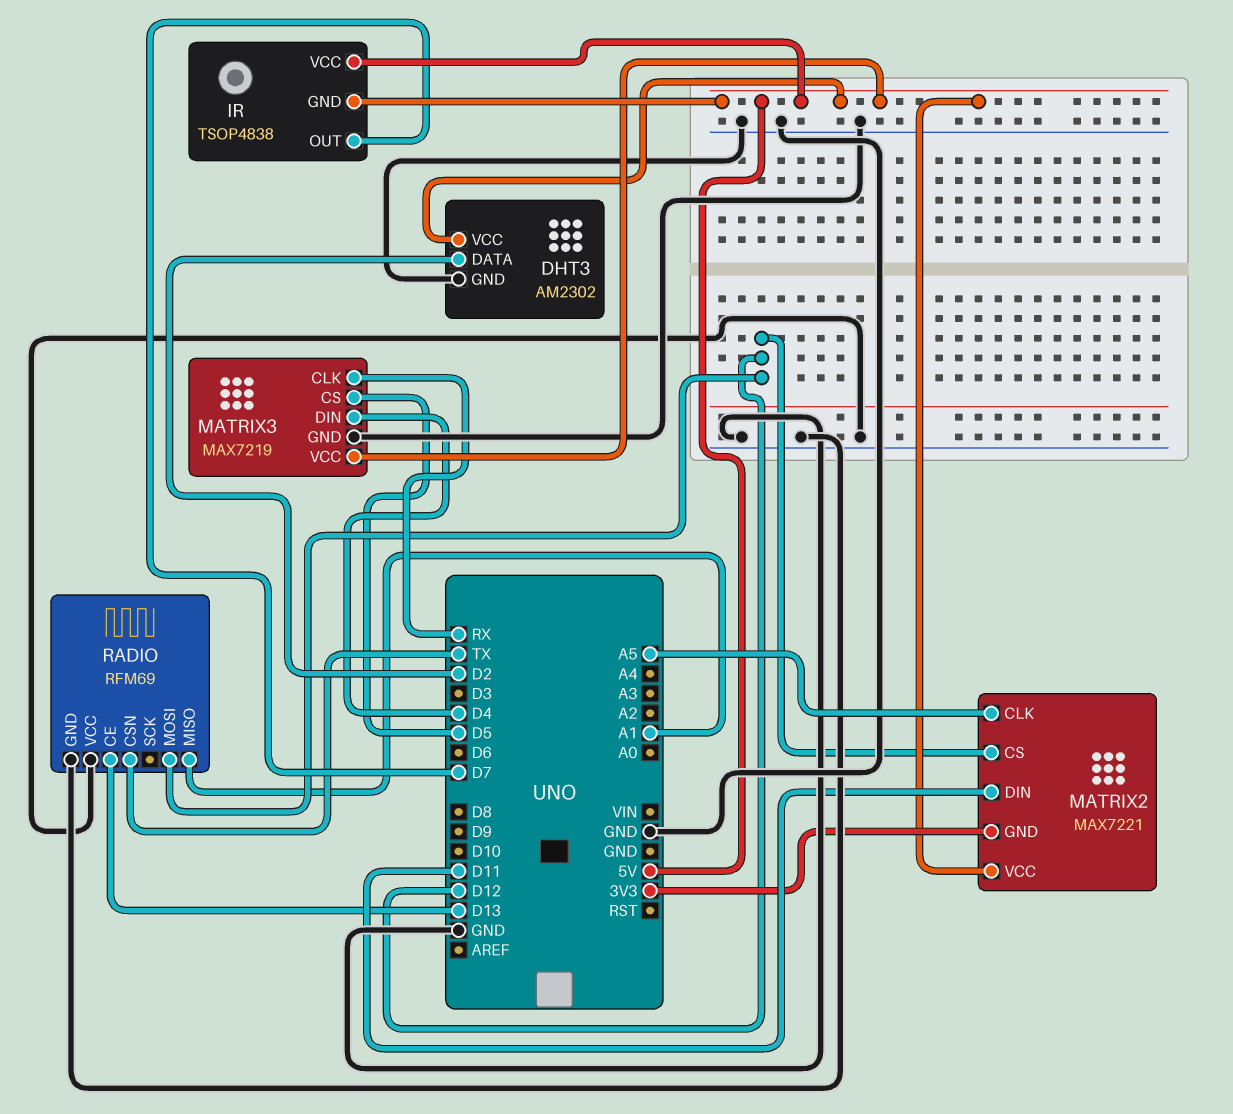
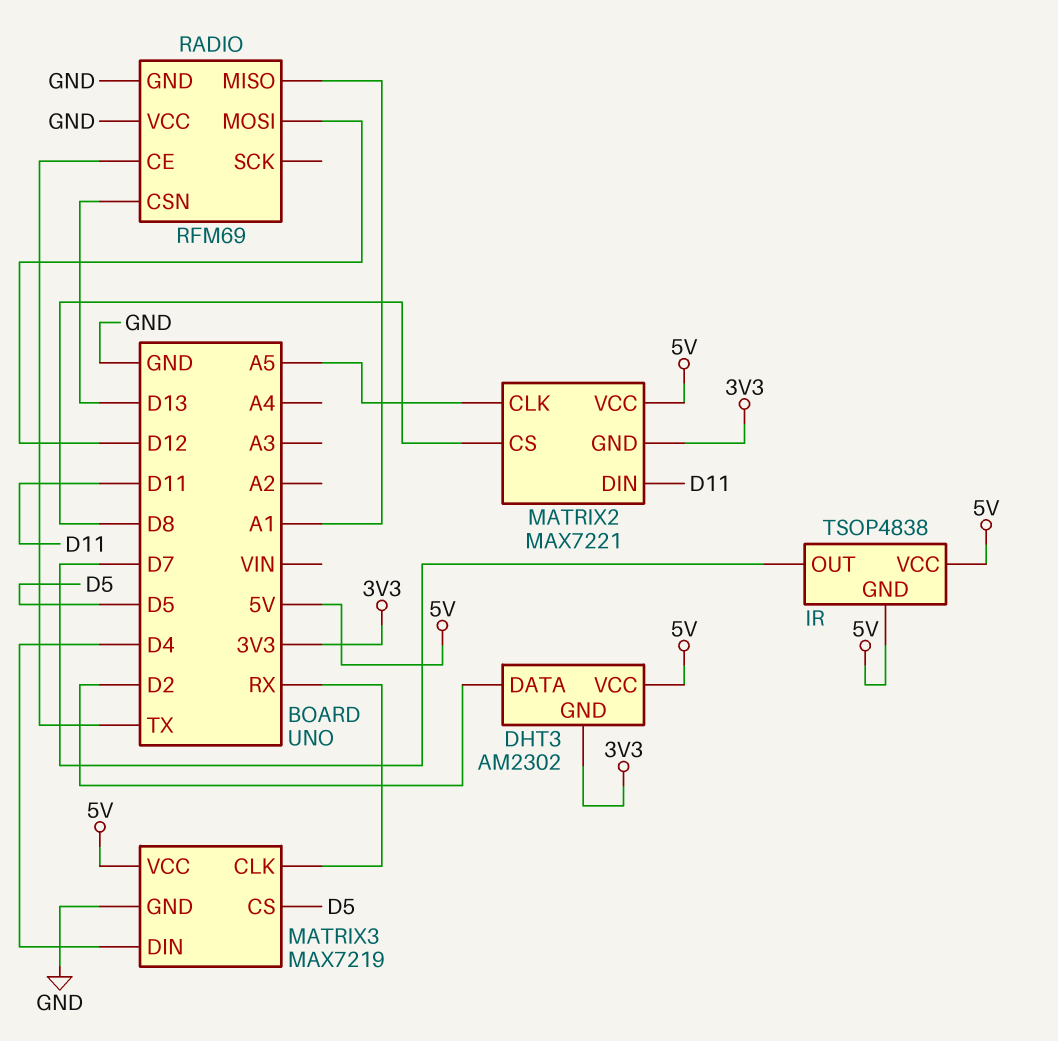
DHT3 pin GND: GND -> 3V3
MATRIX2 pin CS: D12 -> D8
RADIO pin CE: D13 -> TX
RADIO pin CSN: TX -> D13

